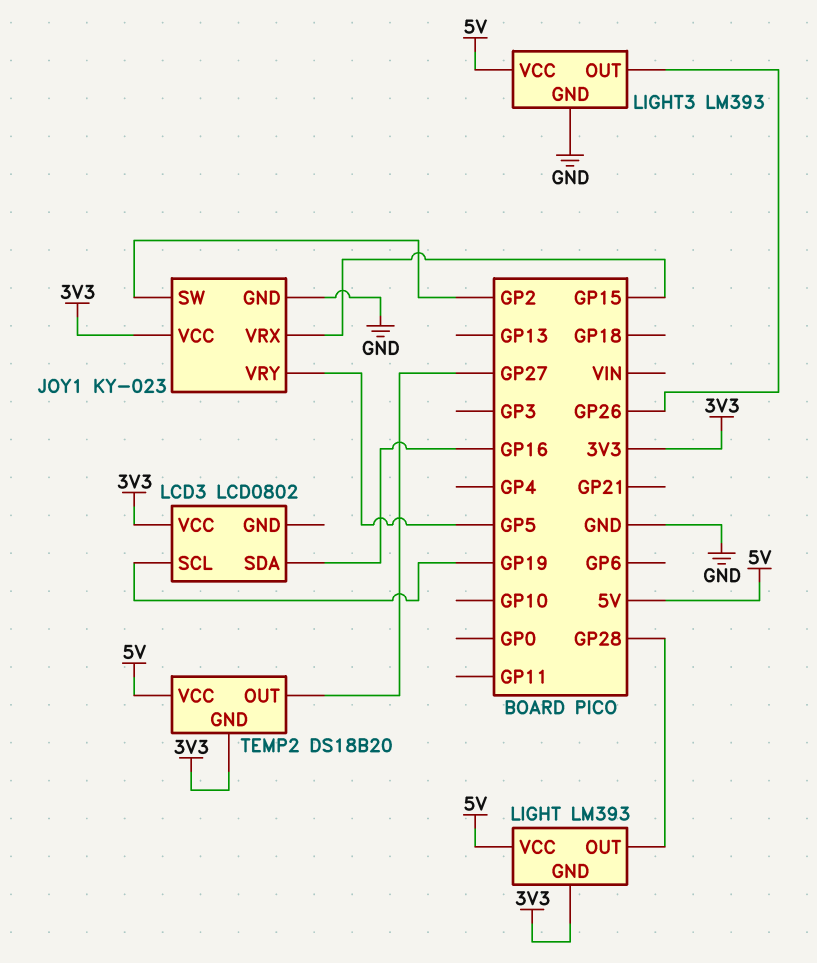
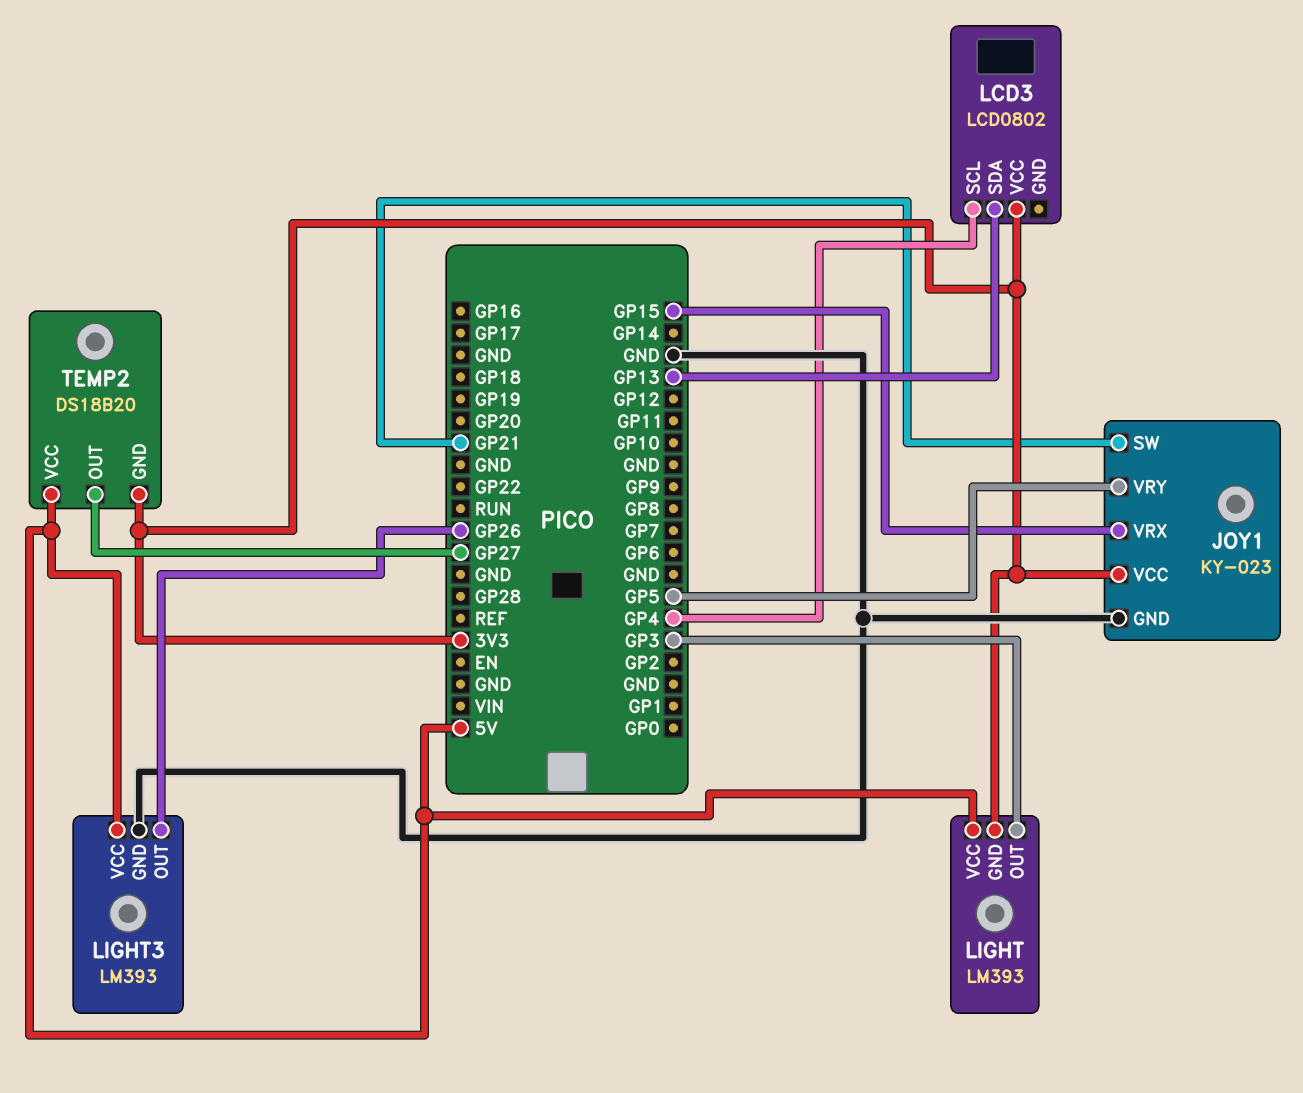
JOY1 pin SW: GP2 -> GP21
LCD3 pin SCL: GP19 -> GP4
LCD3 pin SDA: GP16 -> GP13
LIGHT pin OUT: GP28 -> GP3

